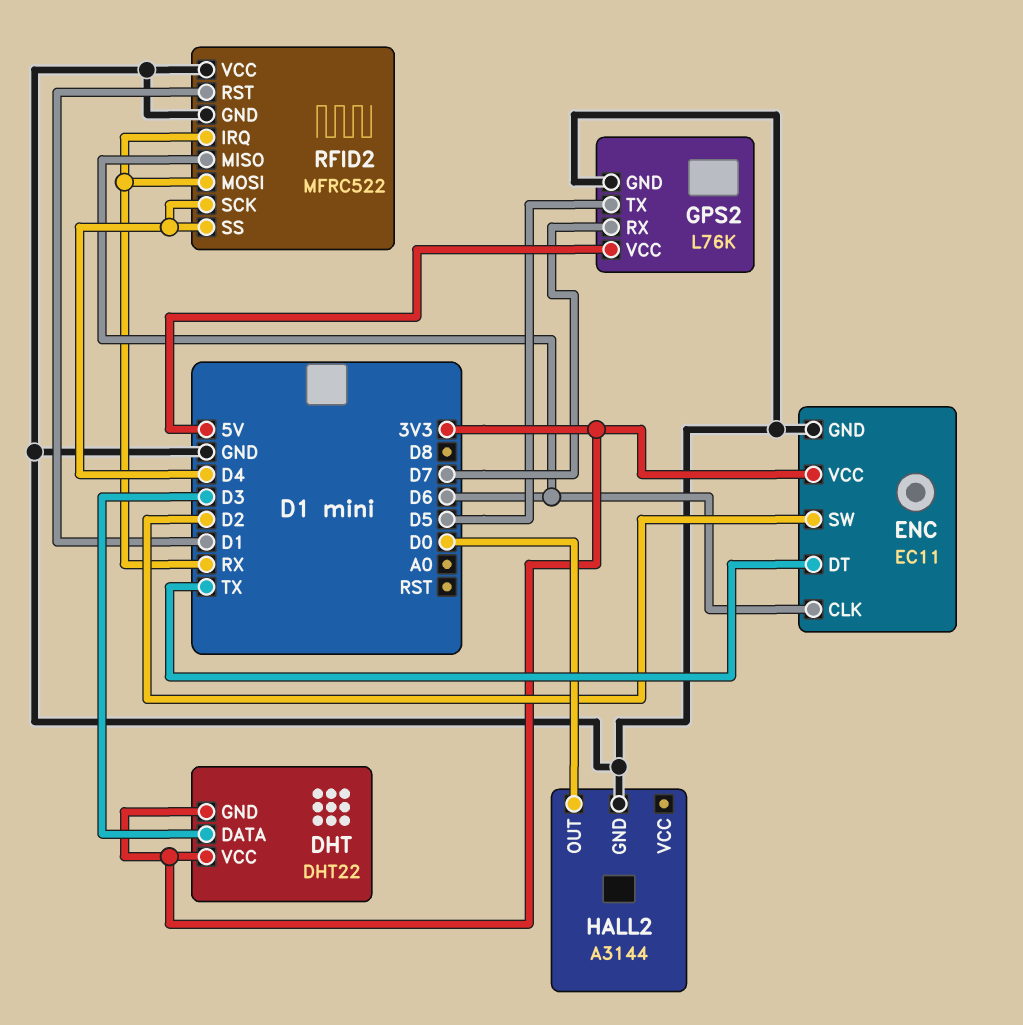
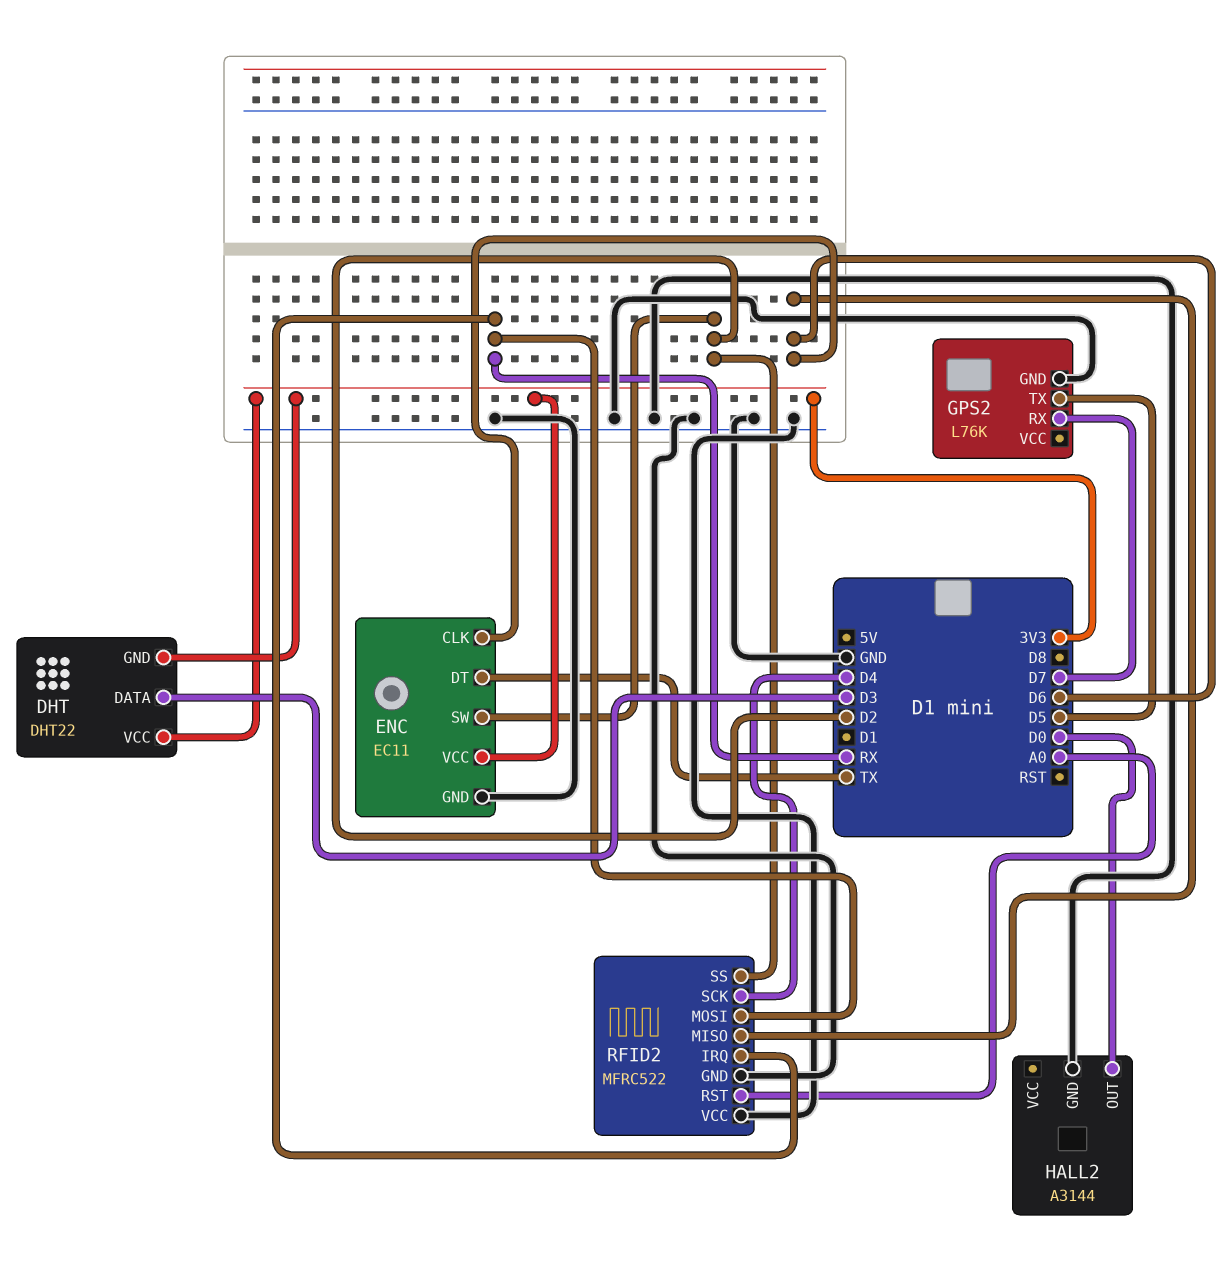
GPS2 pin VCC: 5V -> none
RFID2 pin RST: D1 -> A0
RFID2 pin SS: D4 -> D2

